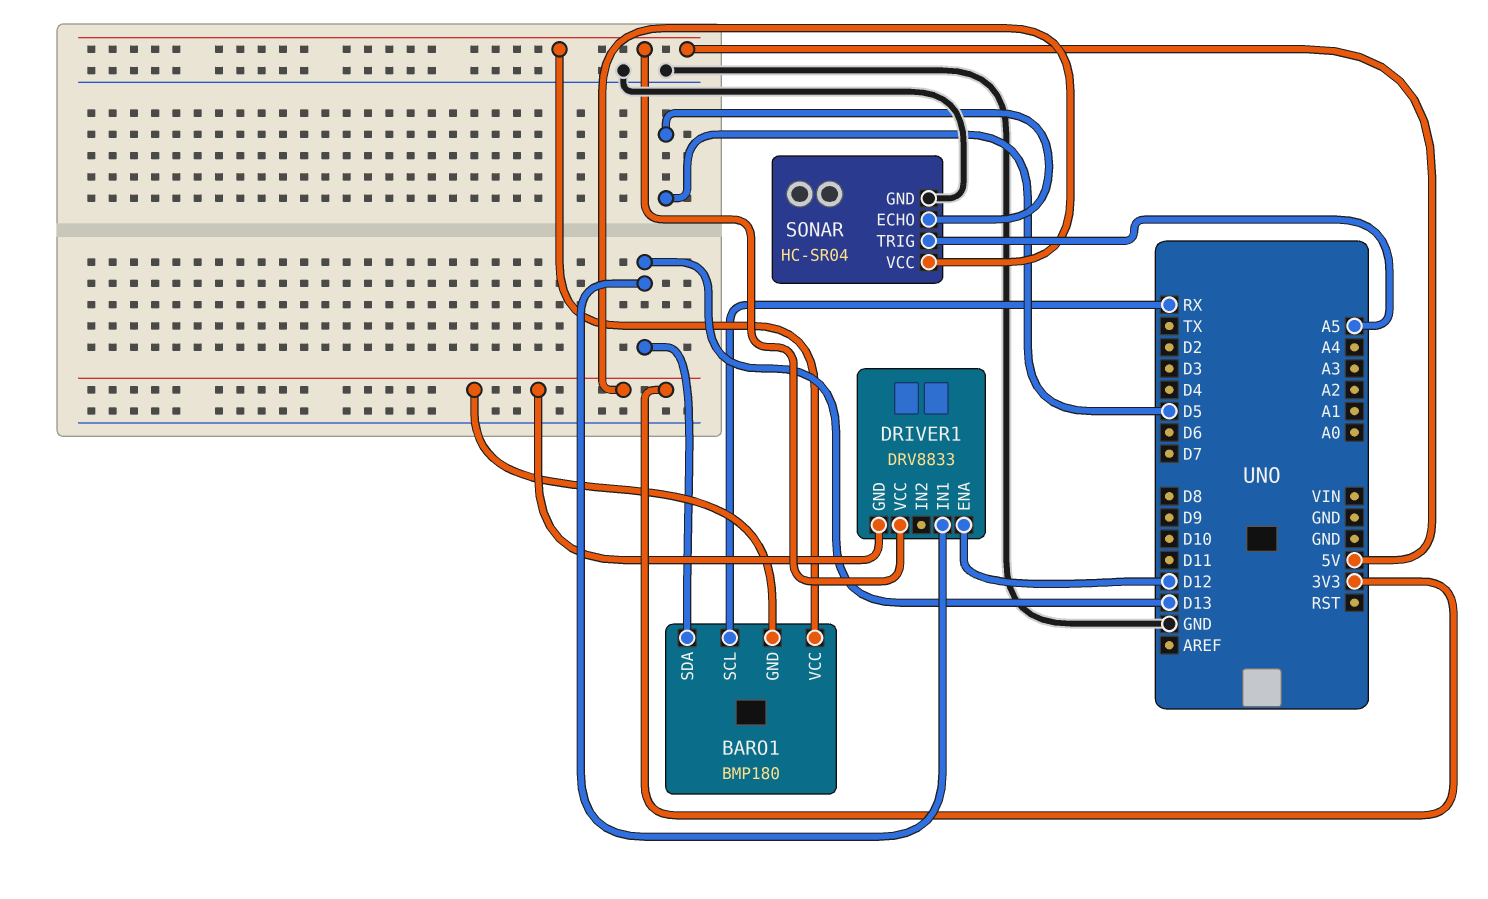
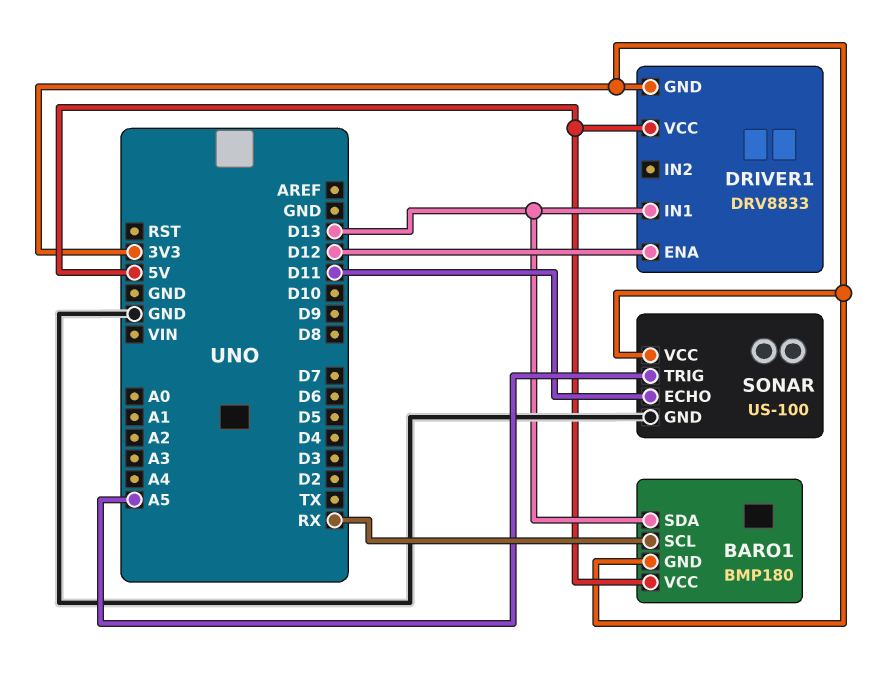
SONAR: HC-SR04 -> US-100
SONAR pin ECHO: D5 -> D11

